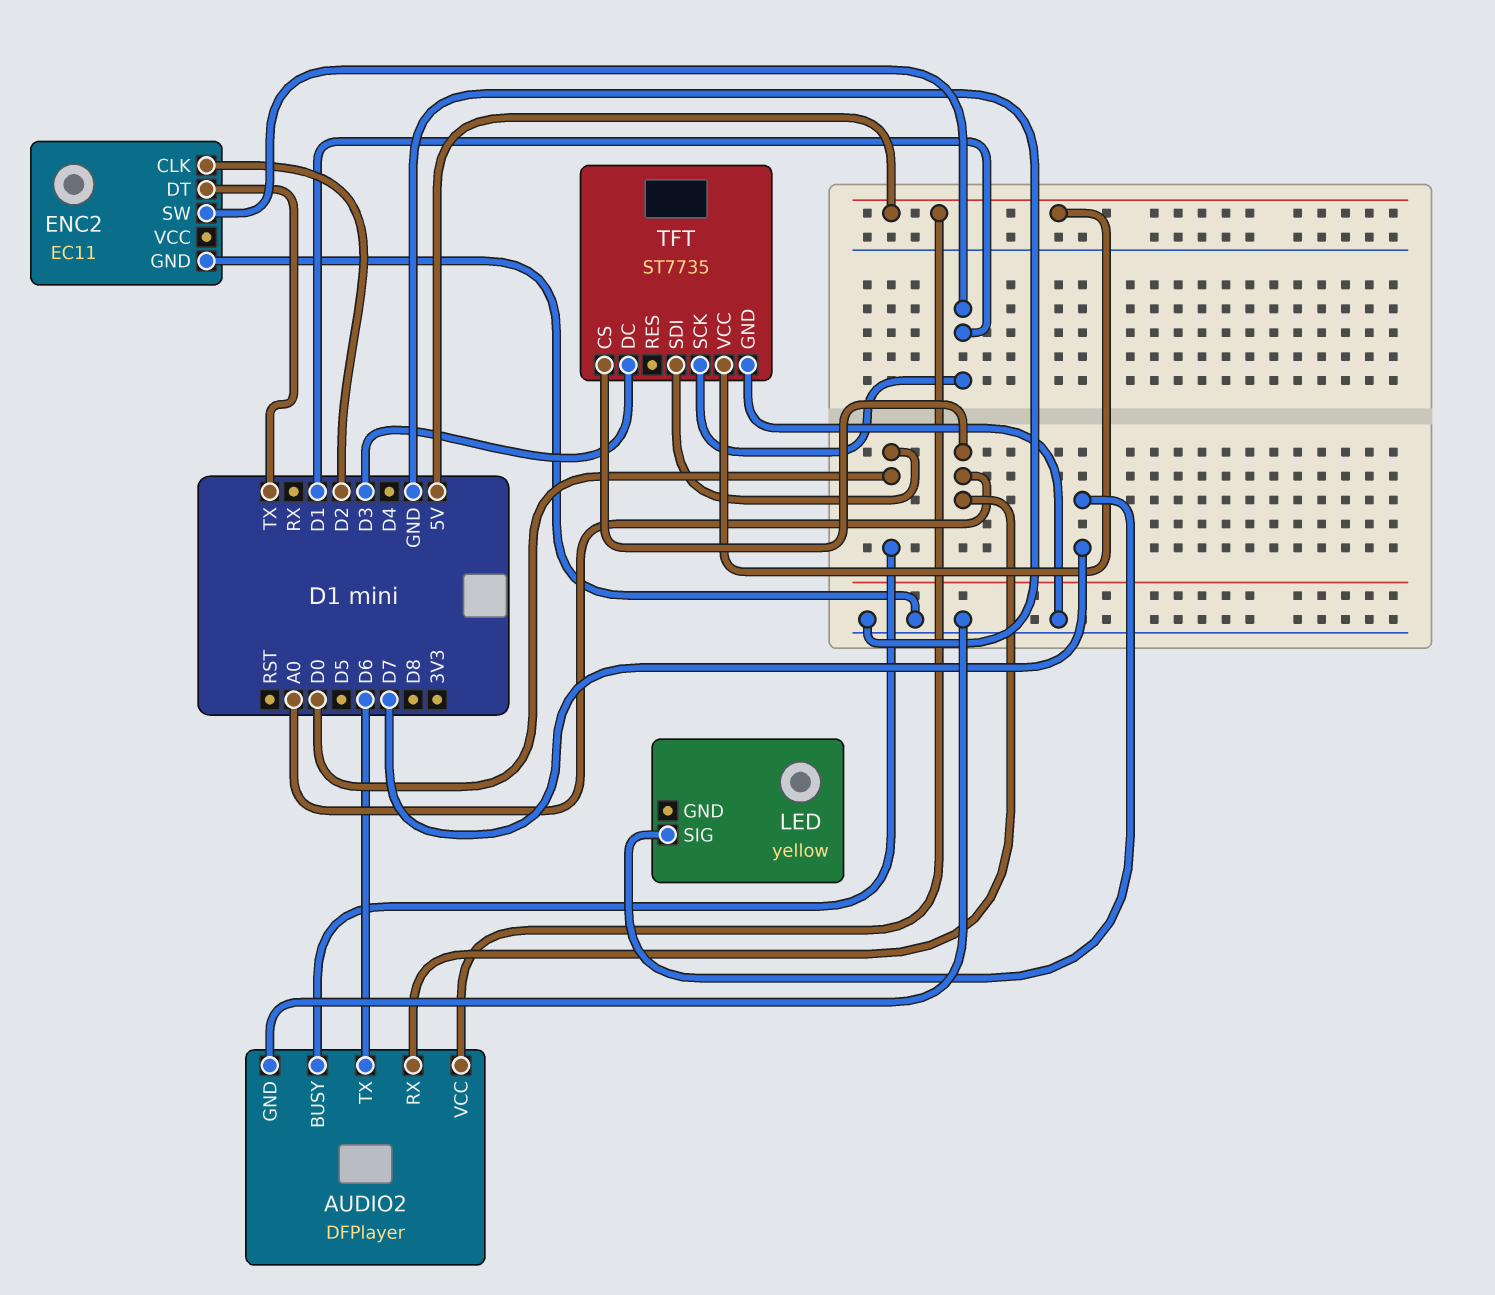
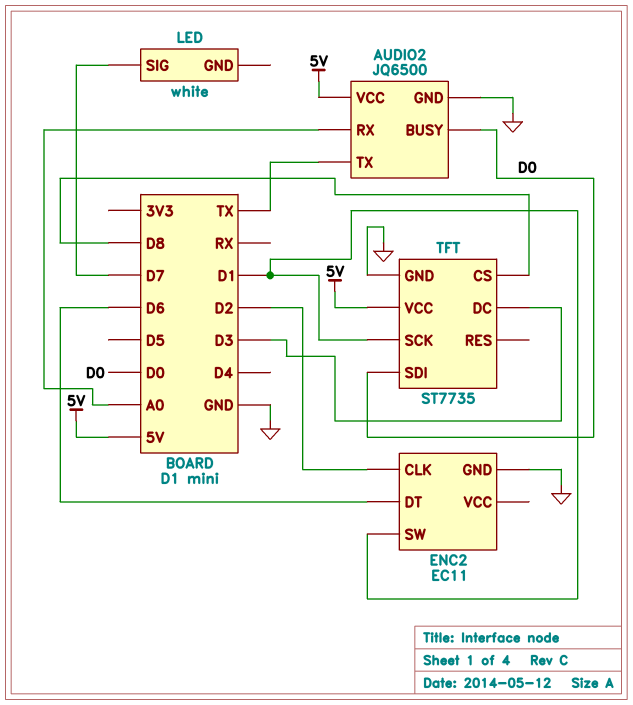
AUDIO2: DFPlayer -> JQ6500
AUDIO2 pin TX: D6 -> TX
ENC2 pin DT: TX -> D6
LED: yellow -> white
TFT pin CS: A0 -> D8

